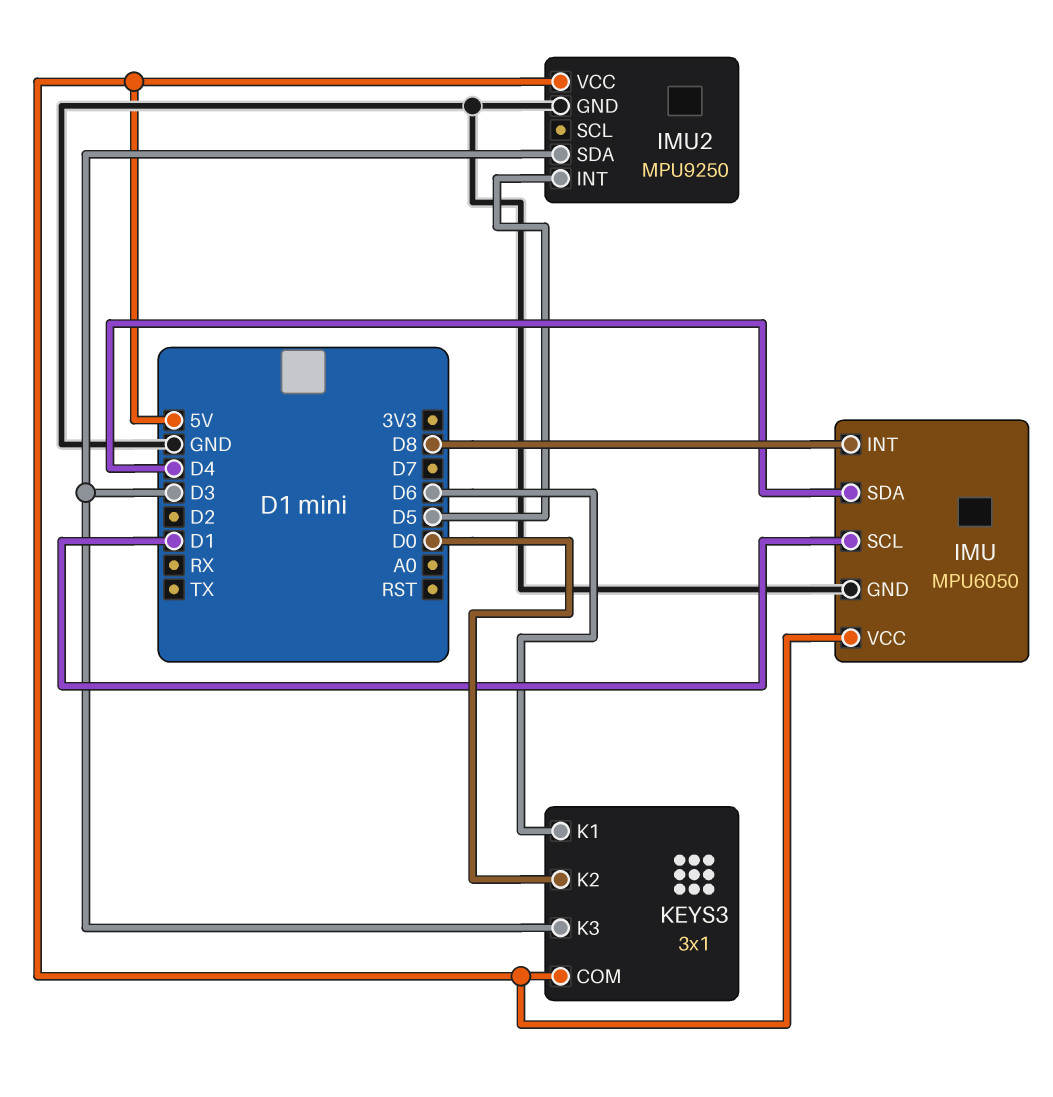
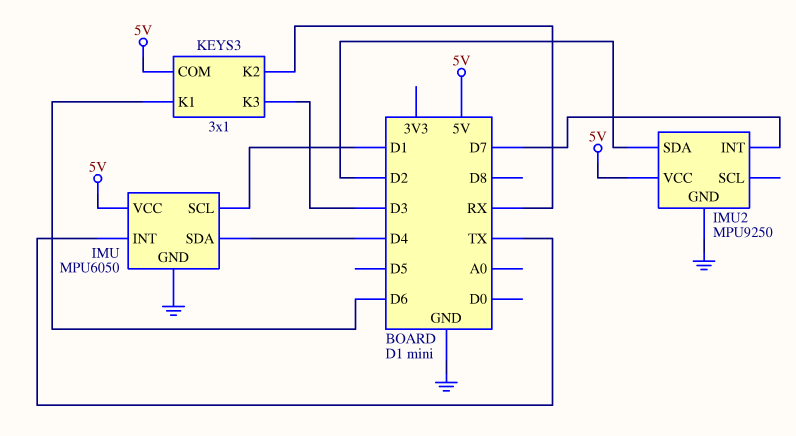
IMU pin INT: D8 -> TX
IMU2 pin INT: D5 -> D7
IMU2 pin SDA: D3 -> D2
KEYS3 pin K2: D0 -> RX

